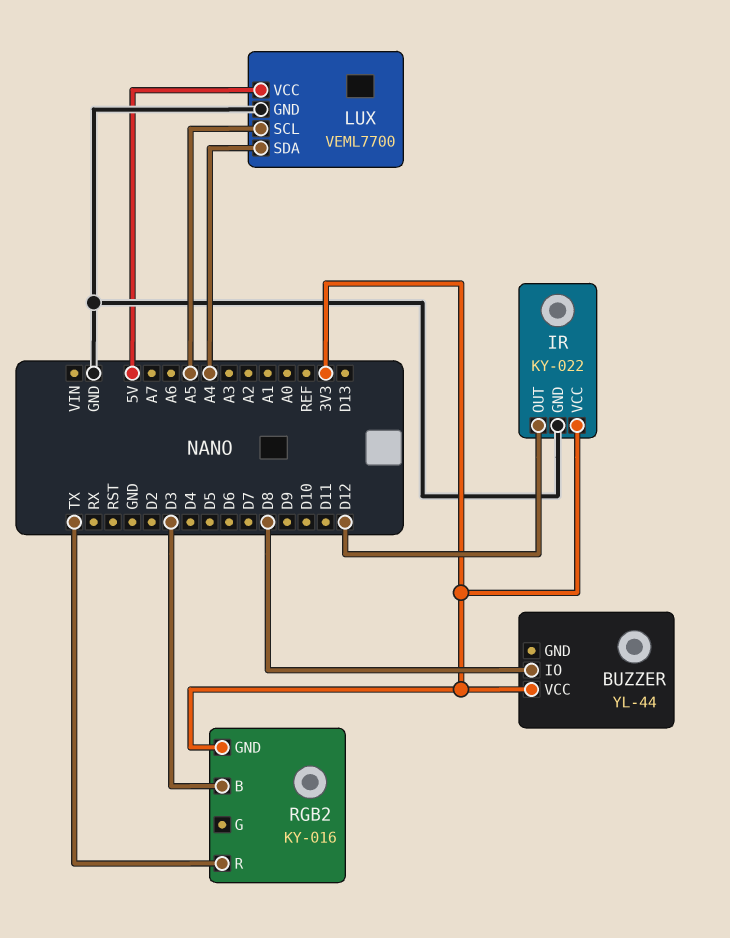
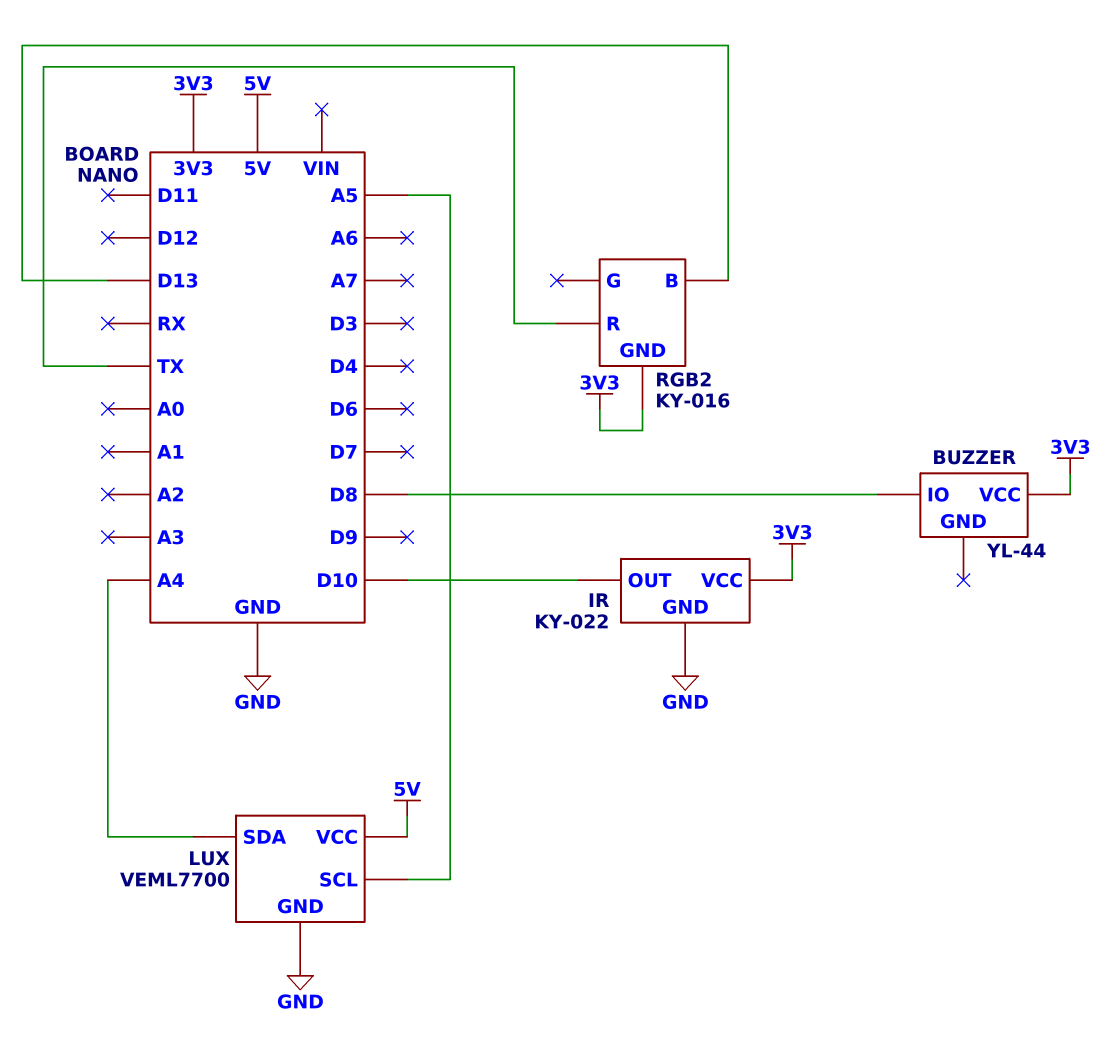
IR pin OUT: D12 -> D10
RGB2 pin B: D3 -> D13

